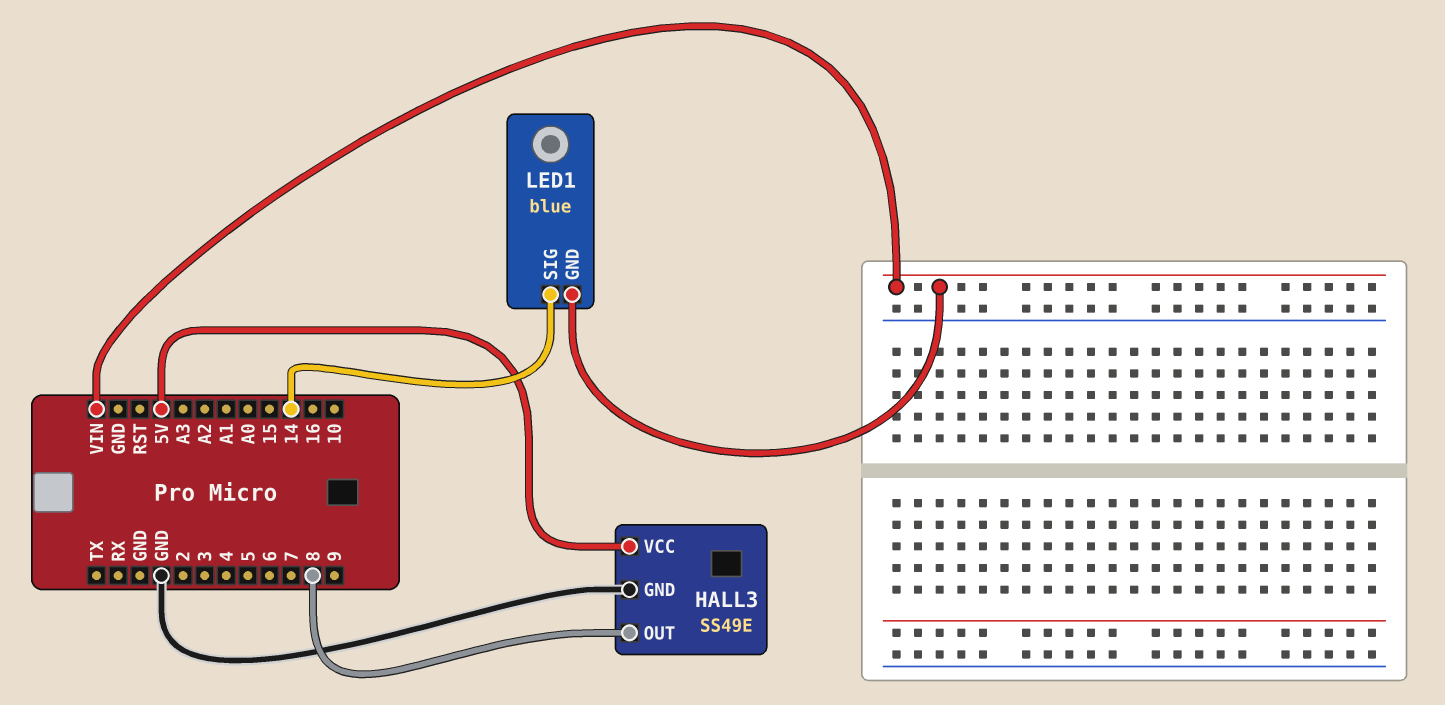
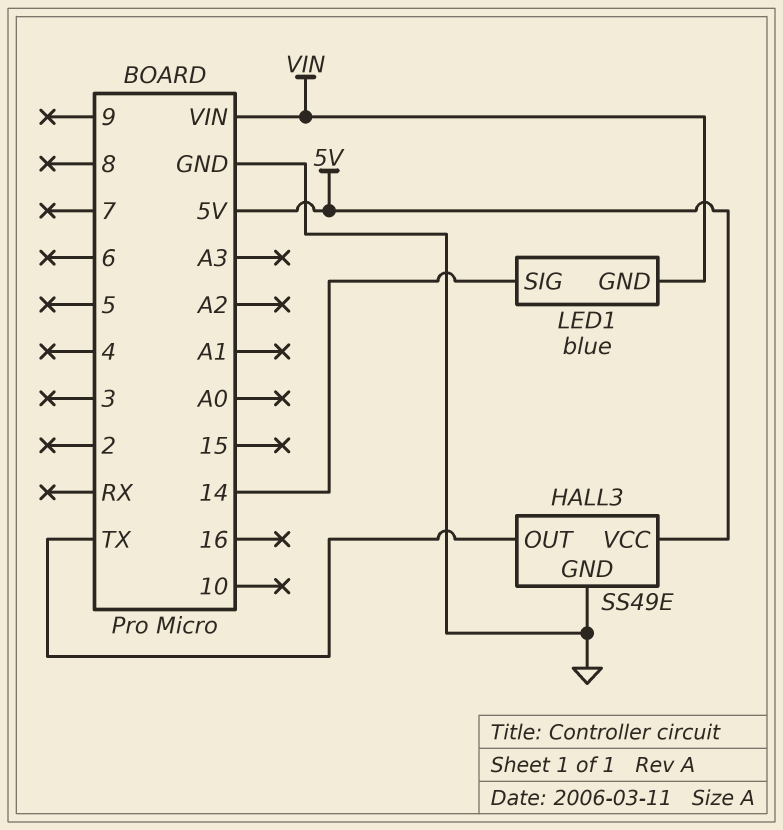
HALL3 pin OUT: 8 -> TX

